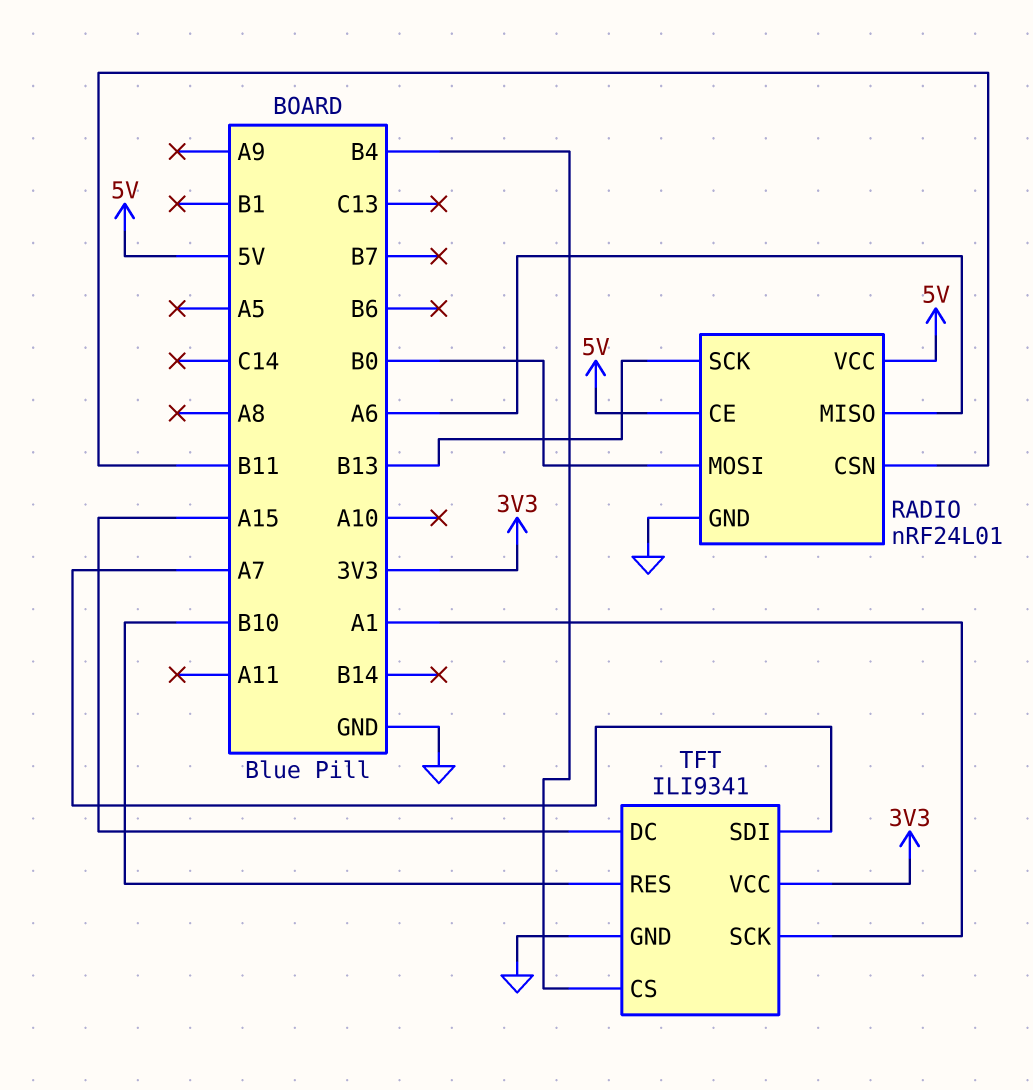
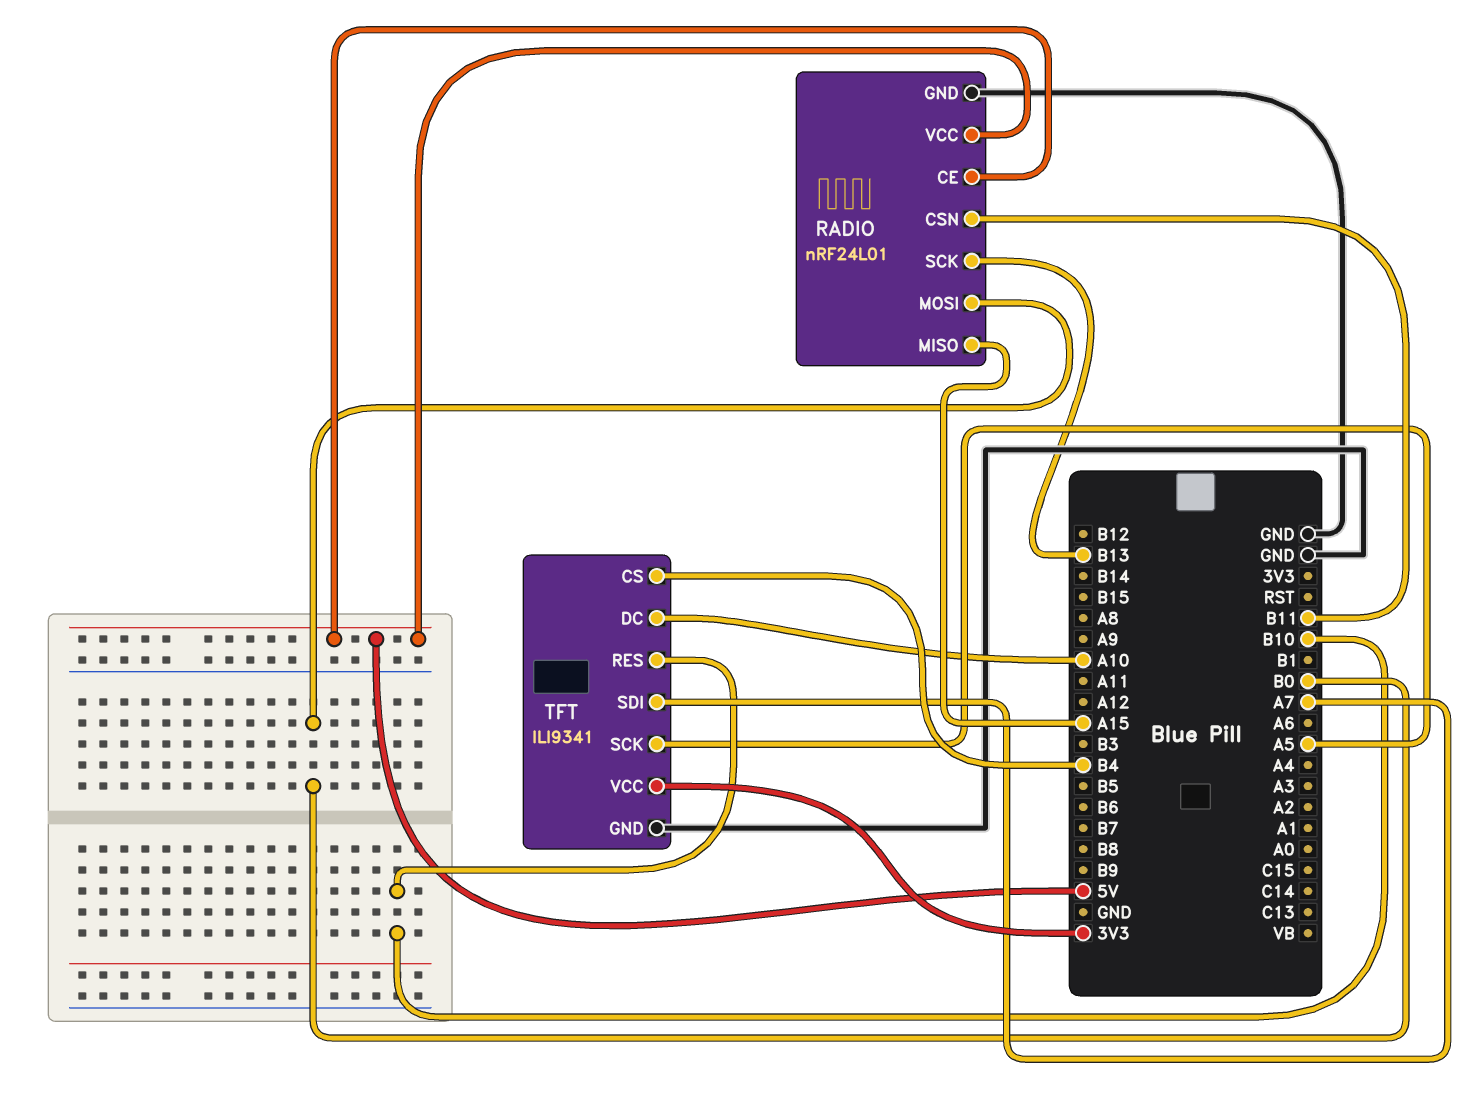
RADIO pin MISO: A6 -> A15
TFT pin DC: A15 -> A10
TFT pin SCK: A1 -> A5

